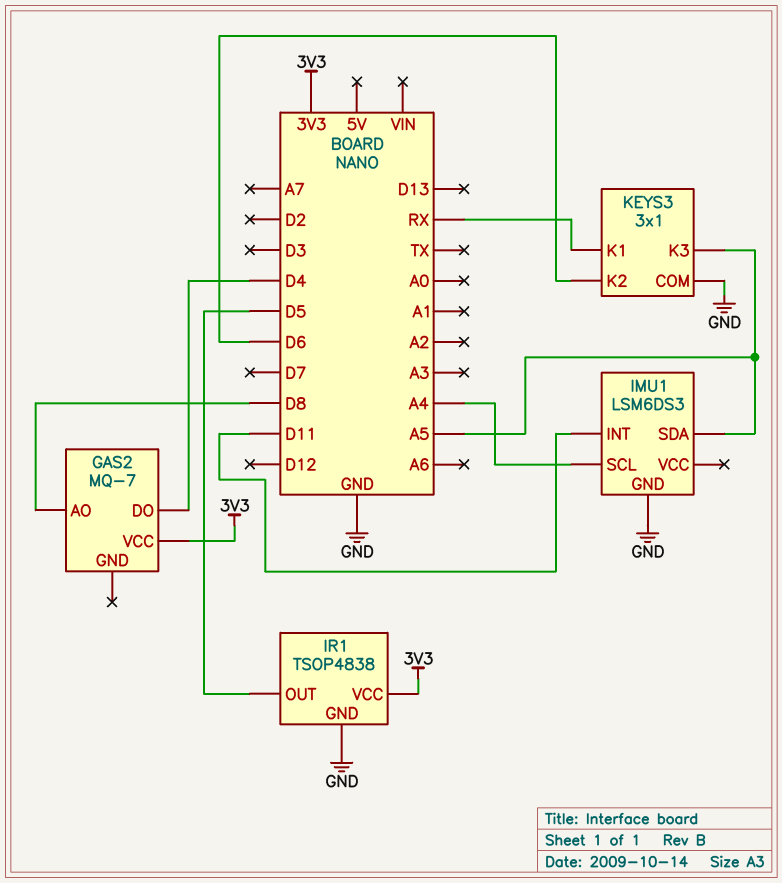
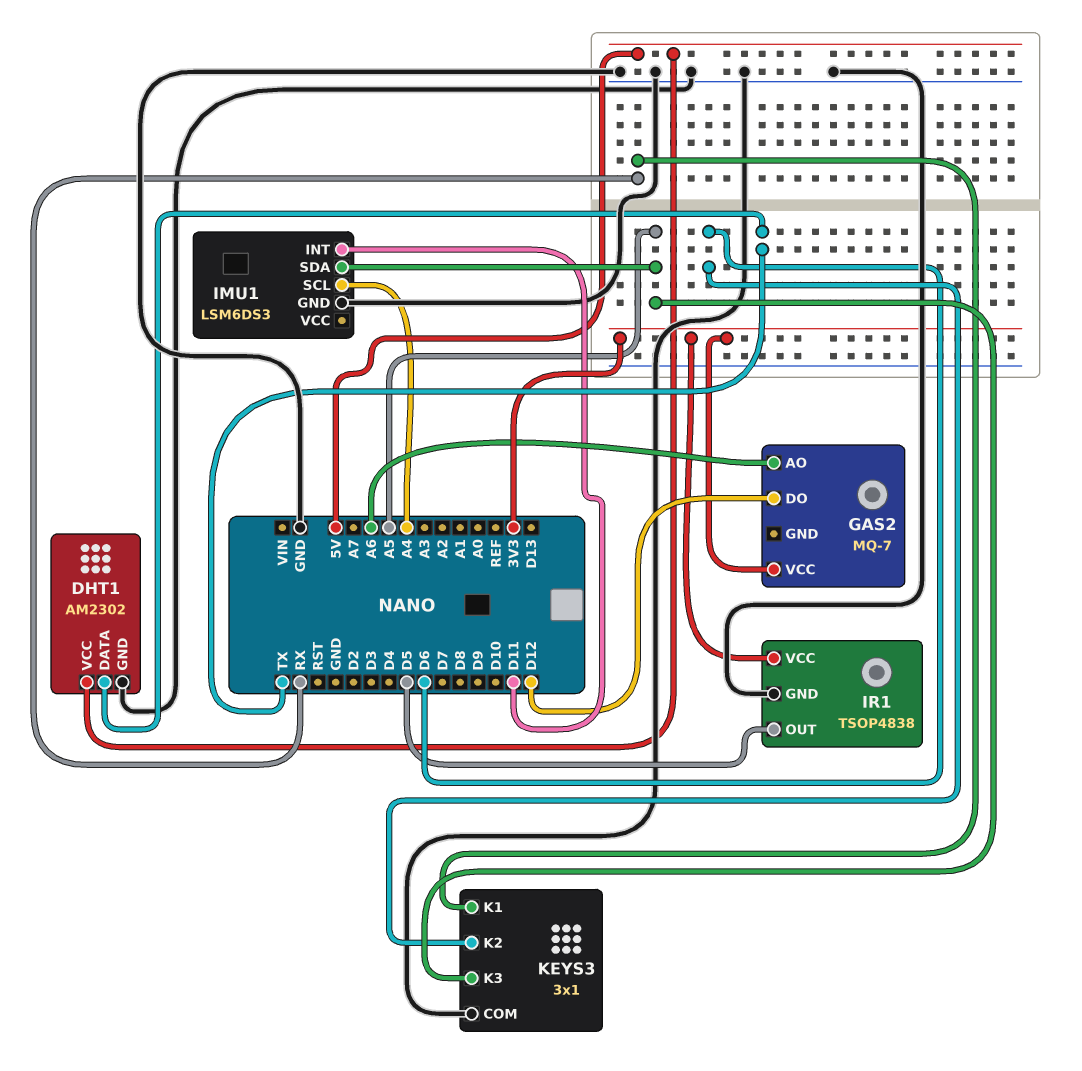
DHT1: none -> AM2302
DHT1 pin DATA: none -> TX
DHT1 pin GND: none -> GND
DHT1 pin VCC: none -> 5V
GAS2 pin AO: D8 -> A6
GAS2 pin DO: D4 -> D12

